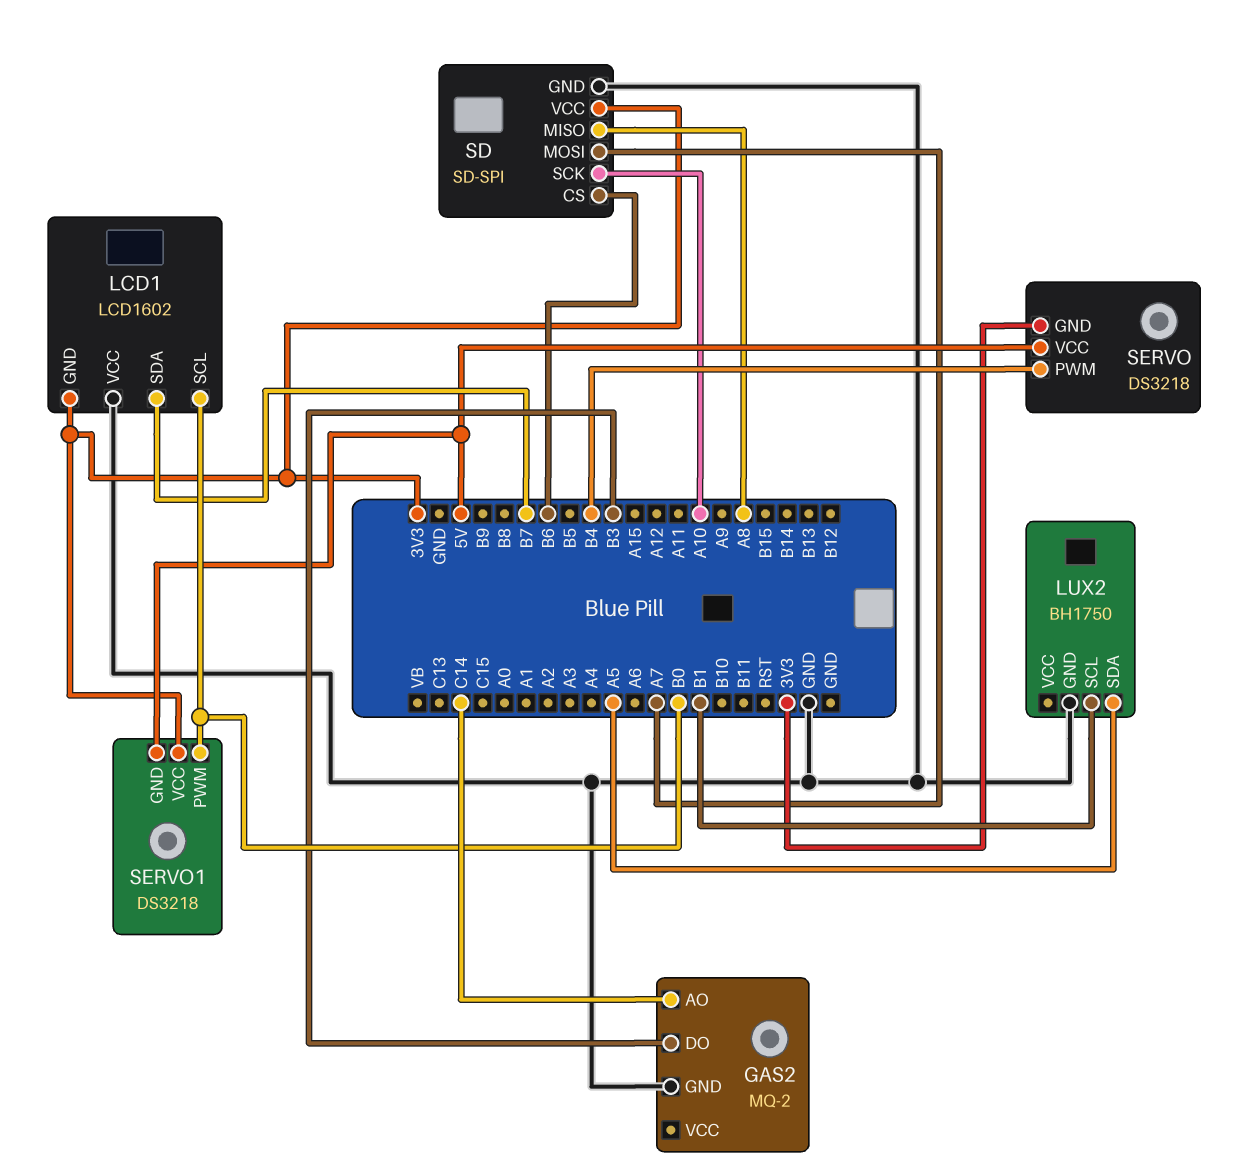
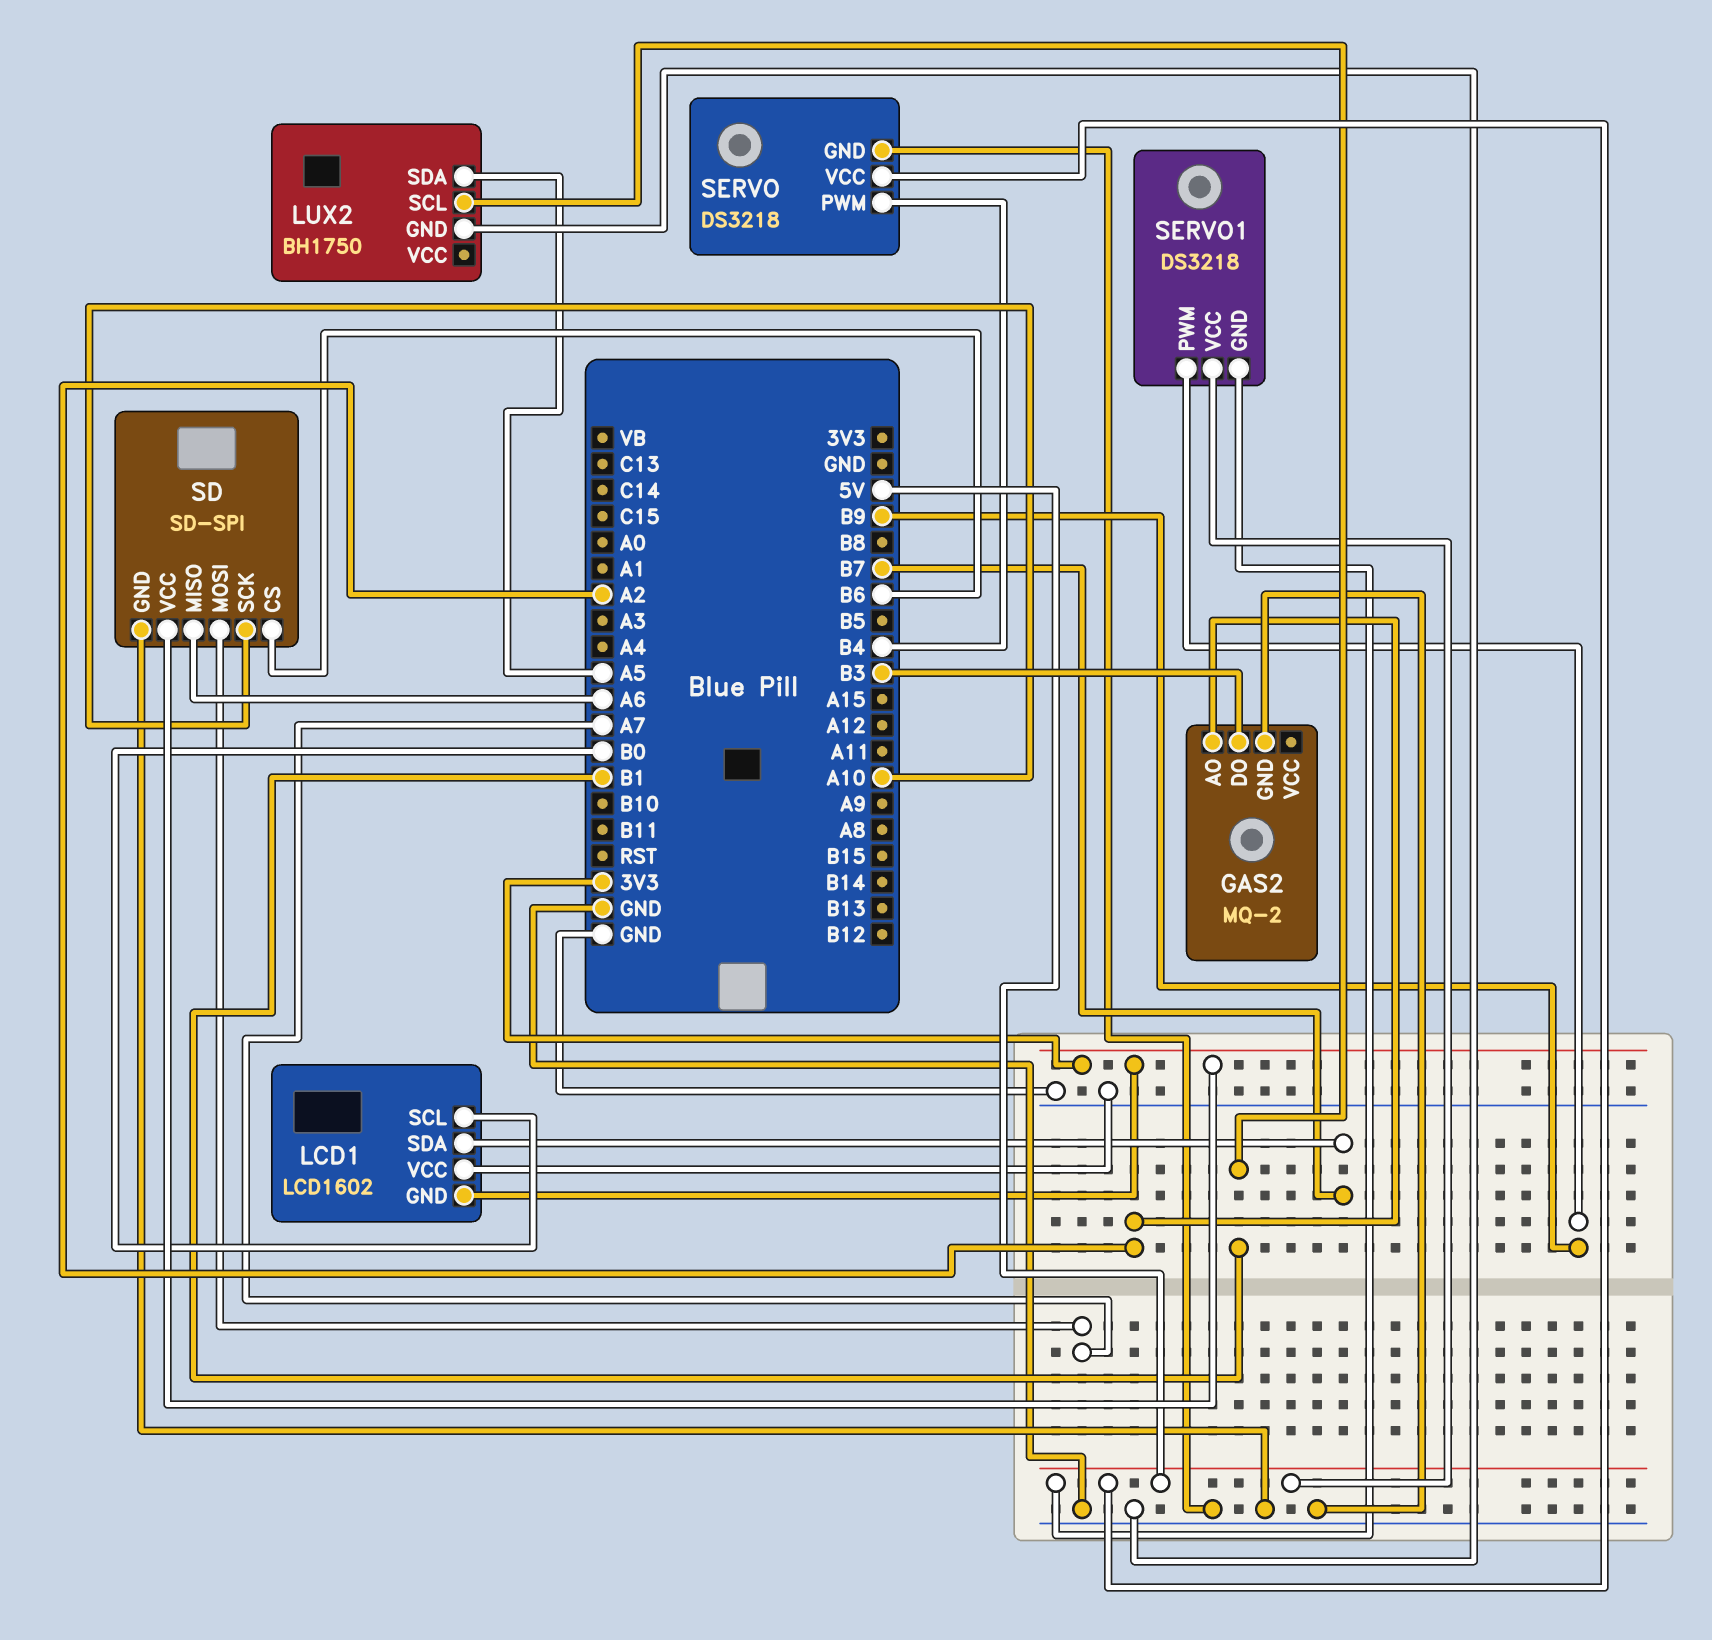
GAS2 pin AO: C14 -> A2
SD pin MISO: A8 -> A6
SERVO pin GND: 3V3 -> GND
SERVO1 pin PWM: B0 -> B9
SERVO1 pin VCC: 3V3 -> 5V

